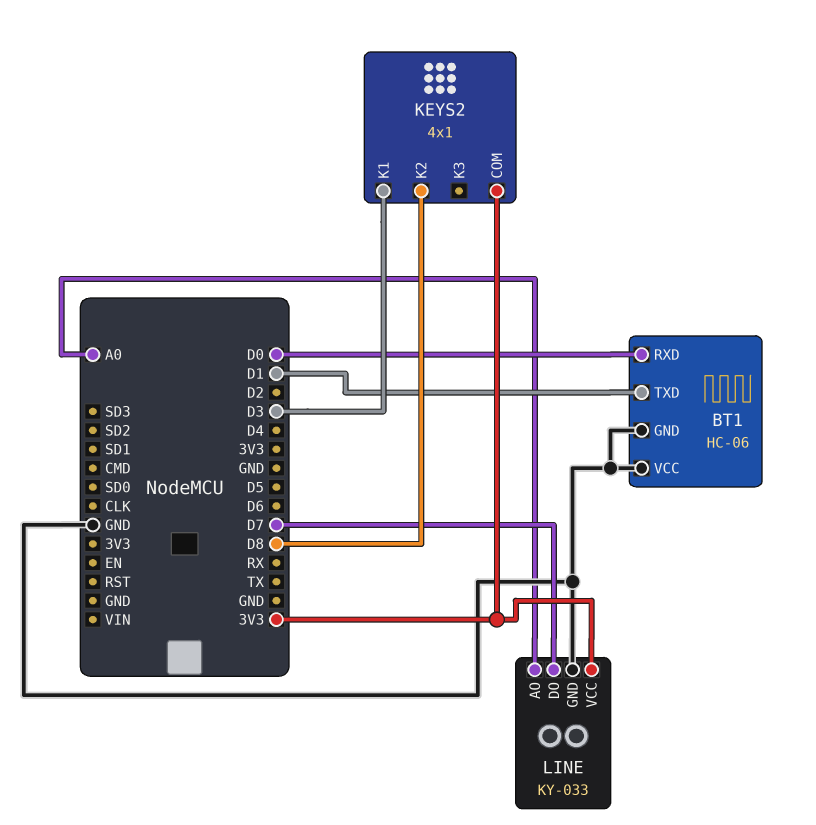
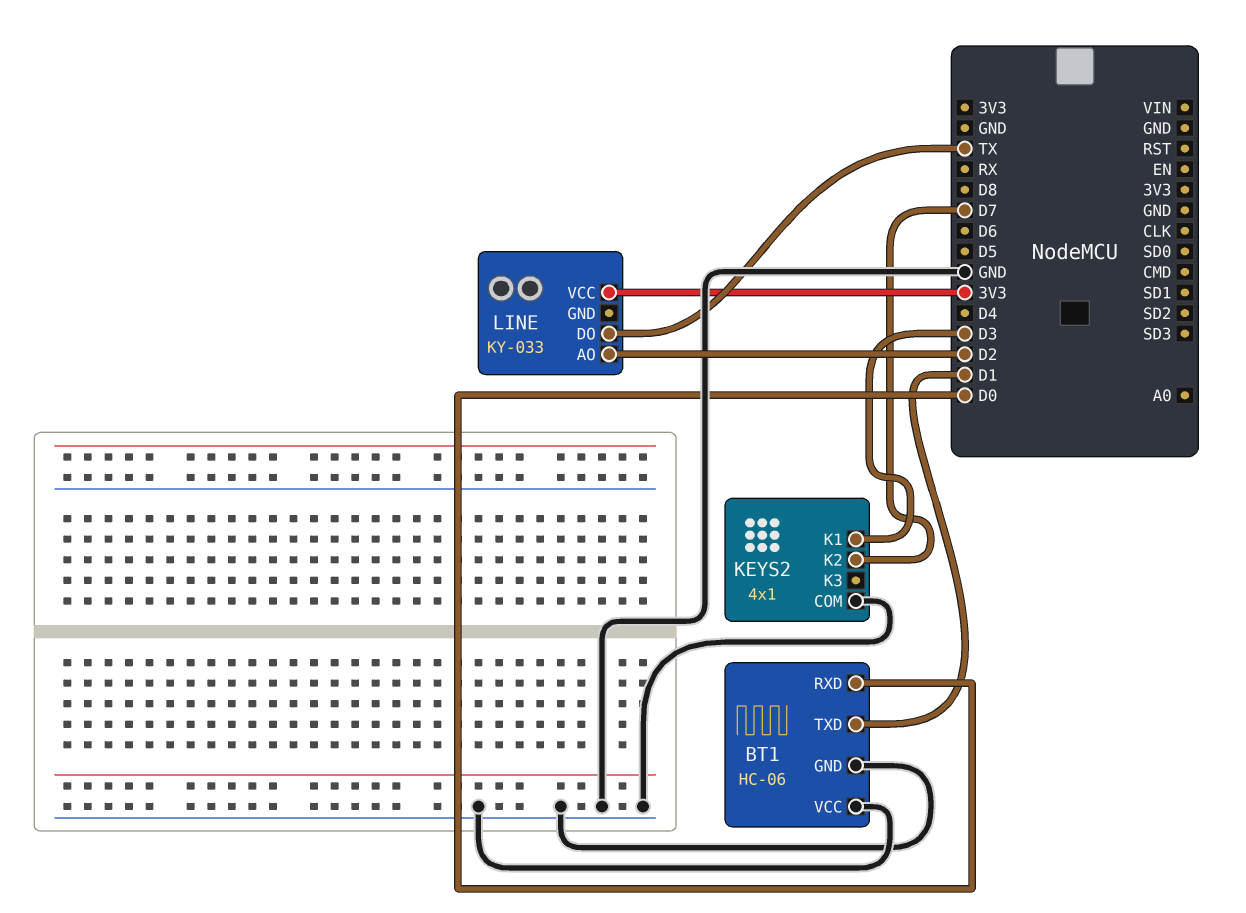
KEYS2 pin COM: 3V3 -> GND
KEYS2 pin K2: D8 -> D7
LINE pin AO: A0 -> D2
LINE pin DO: D7 -> TX
LINE pin GND: GND -> none

